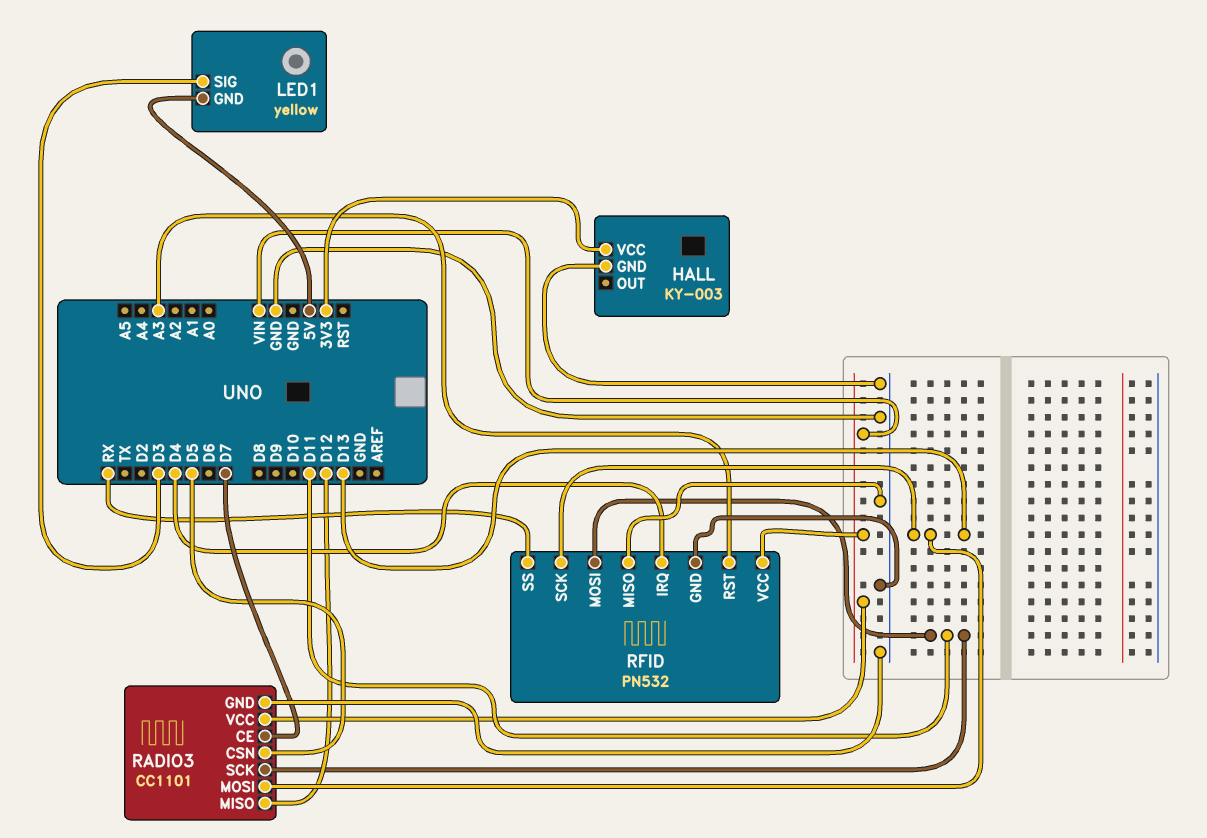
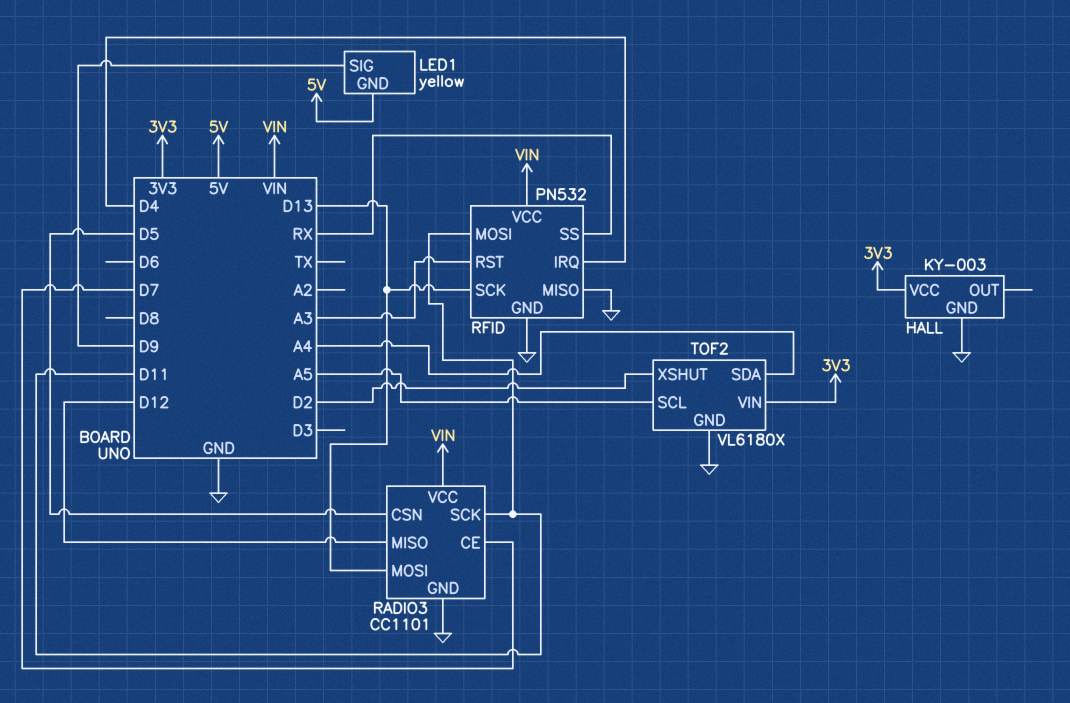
LED1 pin SIG: D3 -> D9
TOF2: none -> VL6180X
TOF2 pin GND: none -> GND
TOF2 pin SCL: none -> A5
TOF2 pin SDA: none -> A4
TOF2 pin VIN: none -> 3V3
TOF2 pin XSHUT: none -> D2

